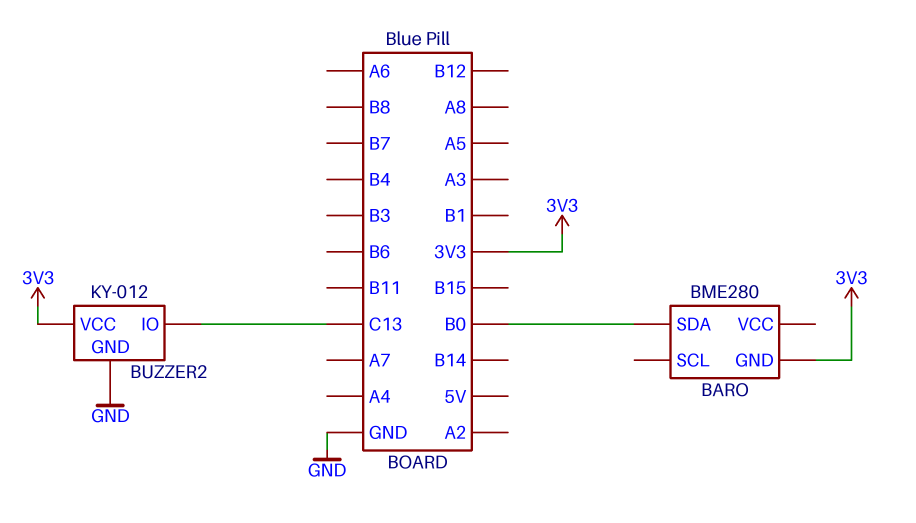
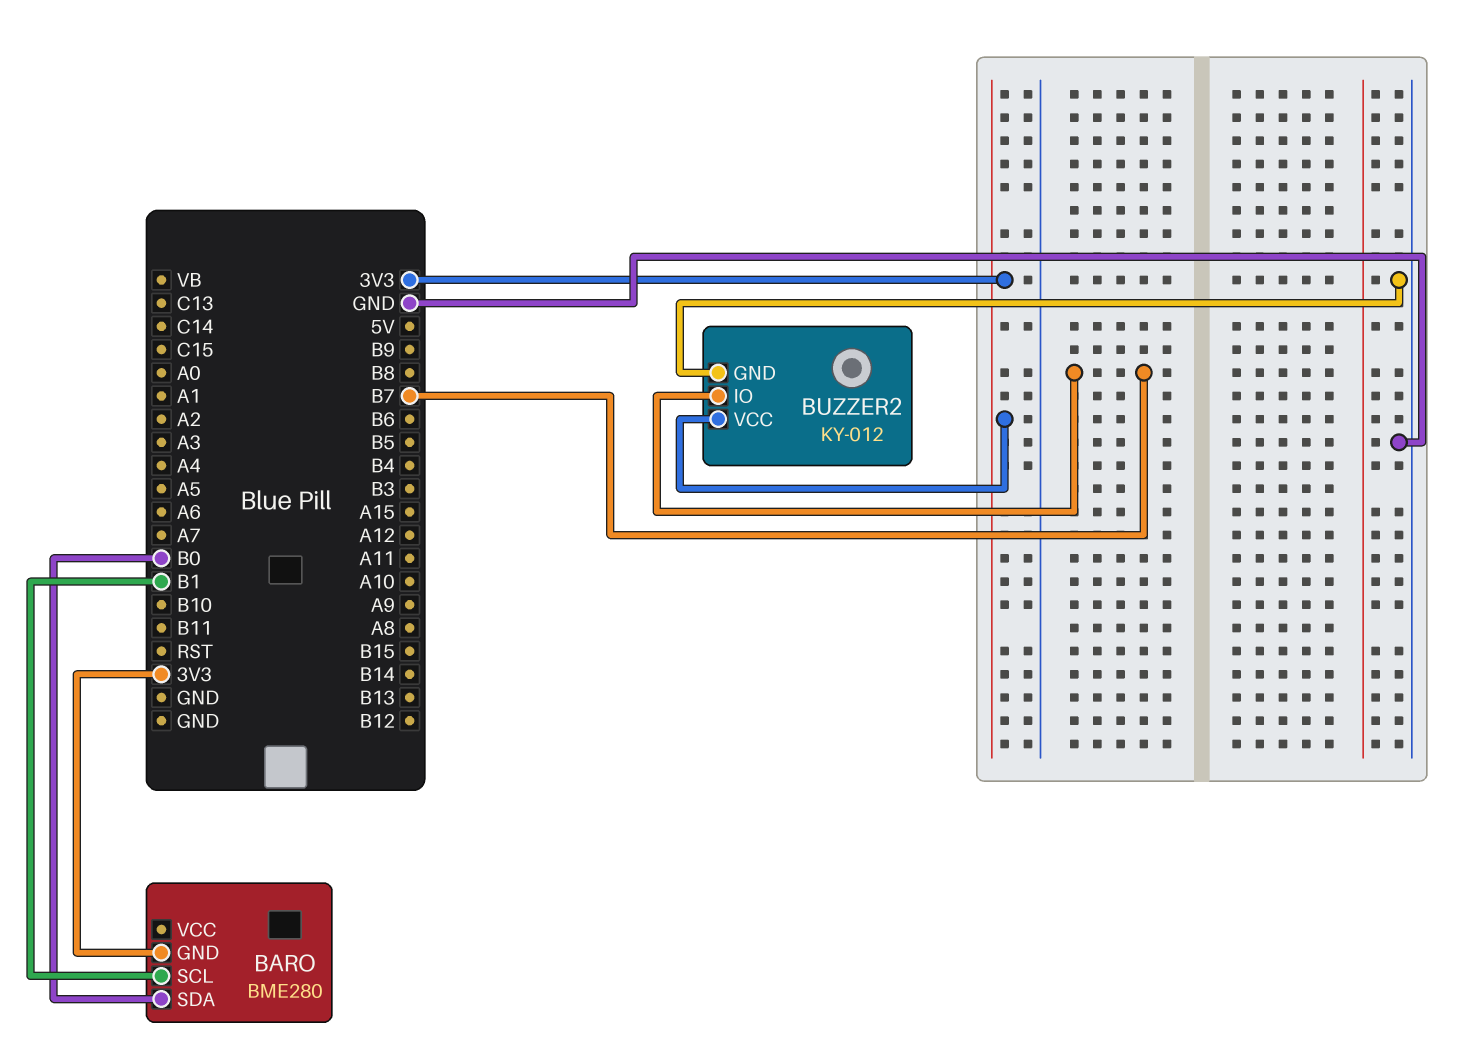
BARO pin SCL: none -> B1
BUZZER2 pin IO: C13 -> B7

